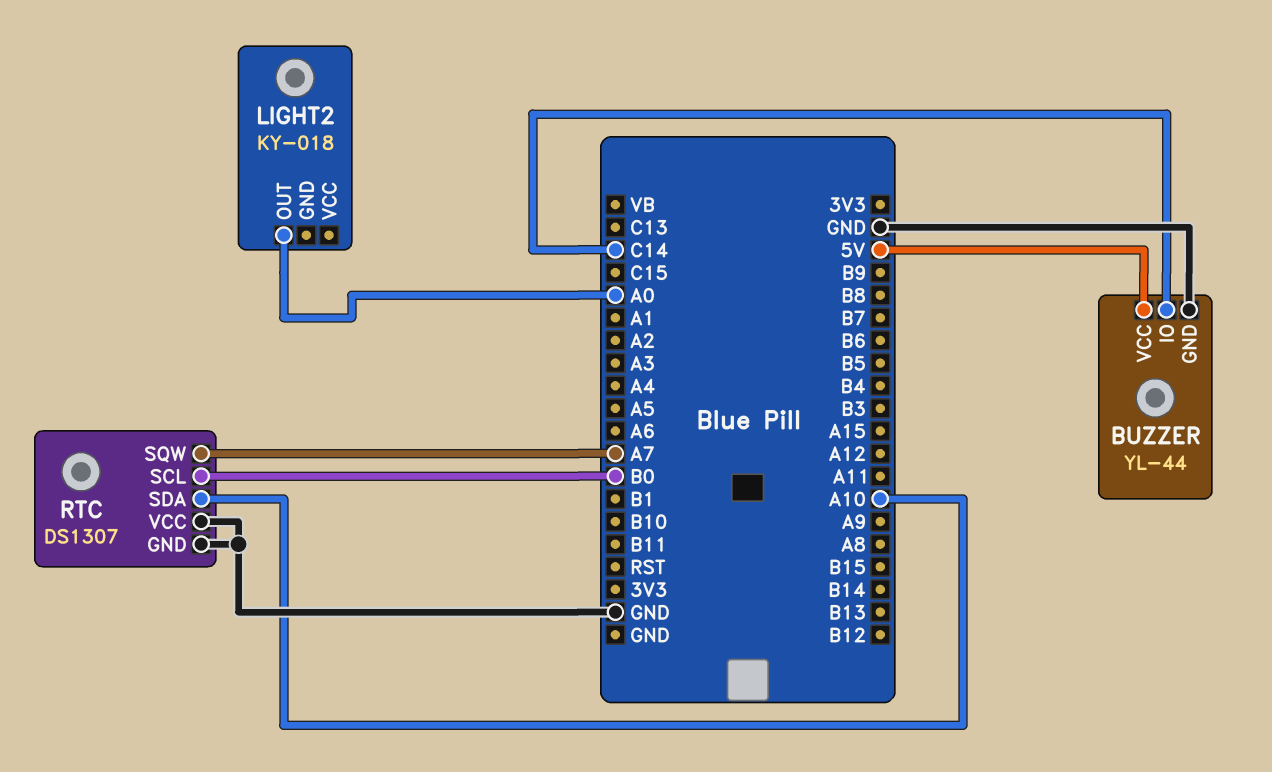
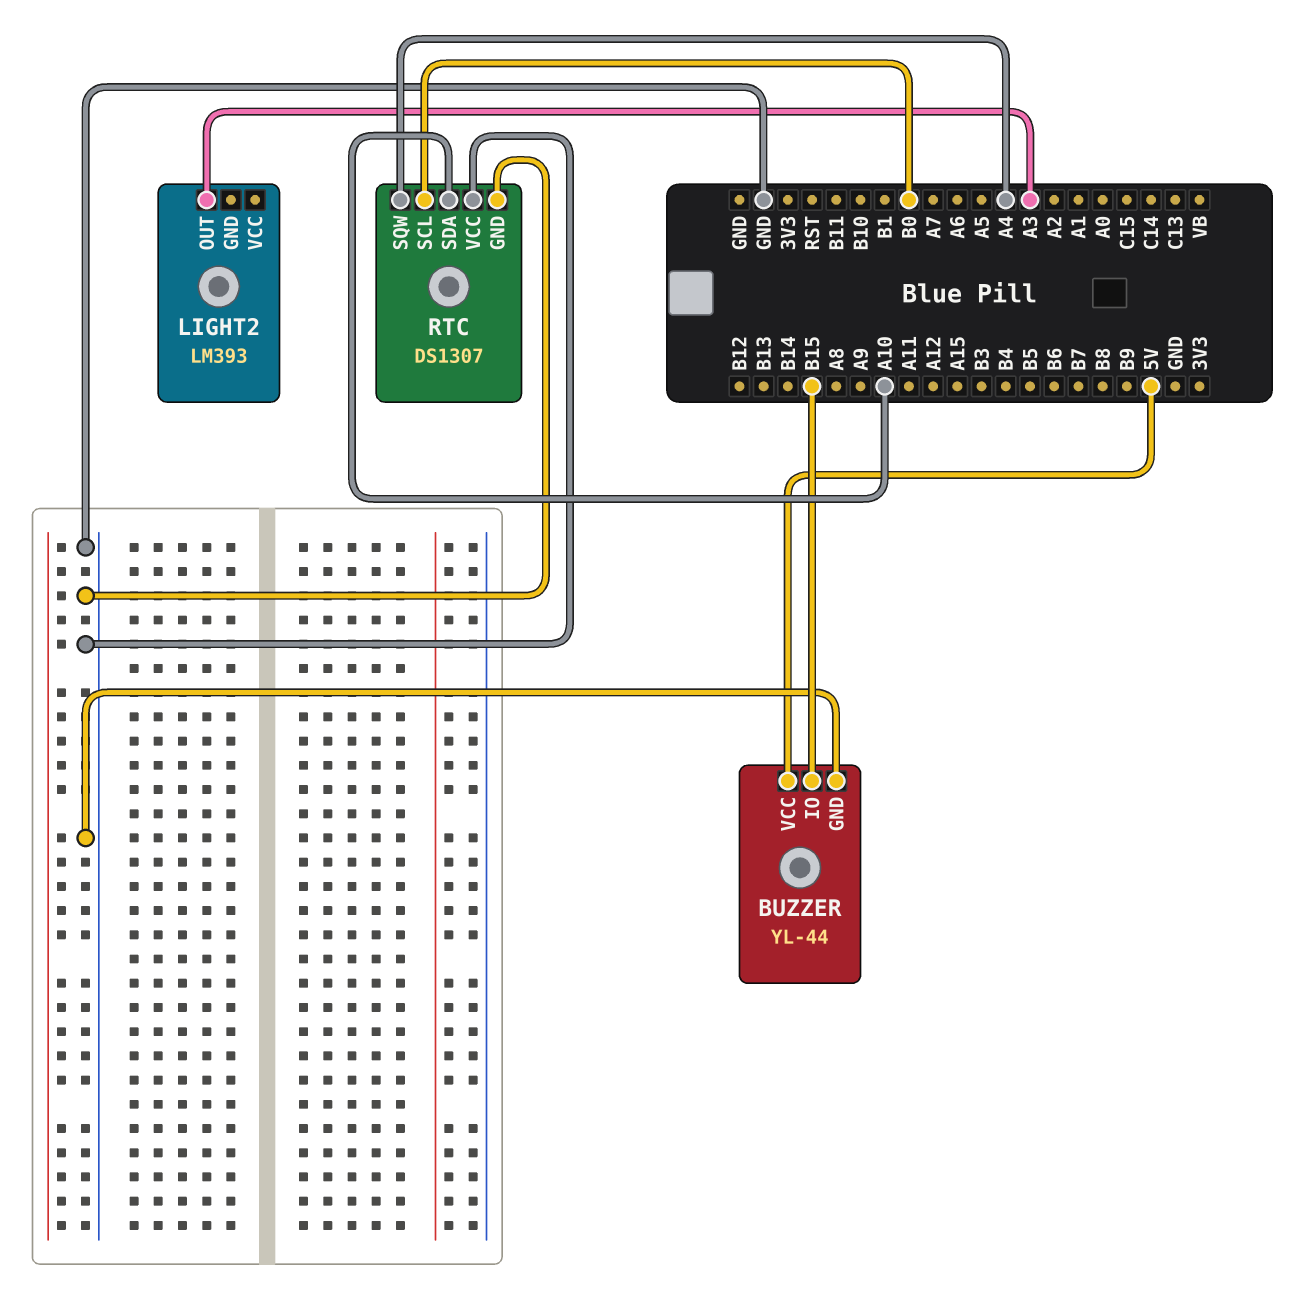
BUZZER pin IO: C14 -> B15
LIGHT2: KY-018 -> LM393
LIGHT2 pin OUT: A0 -> A3
RTC pin SQW: A7 -> A4

